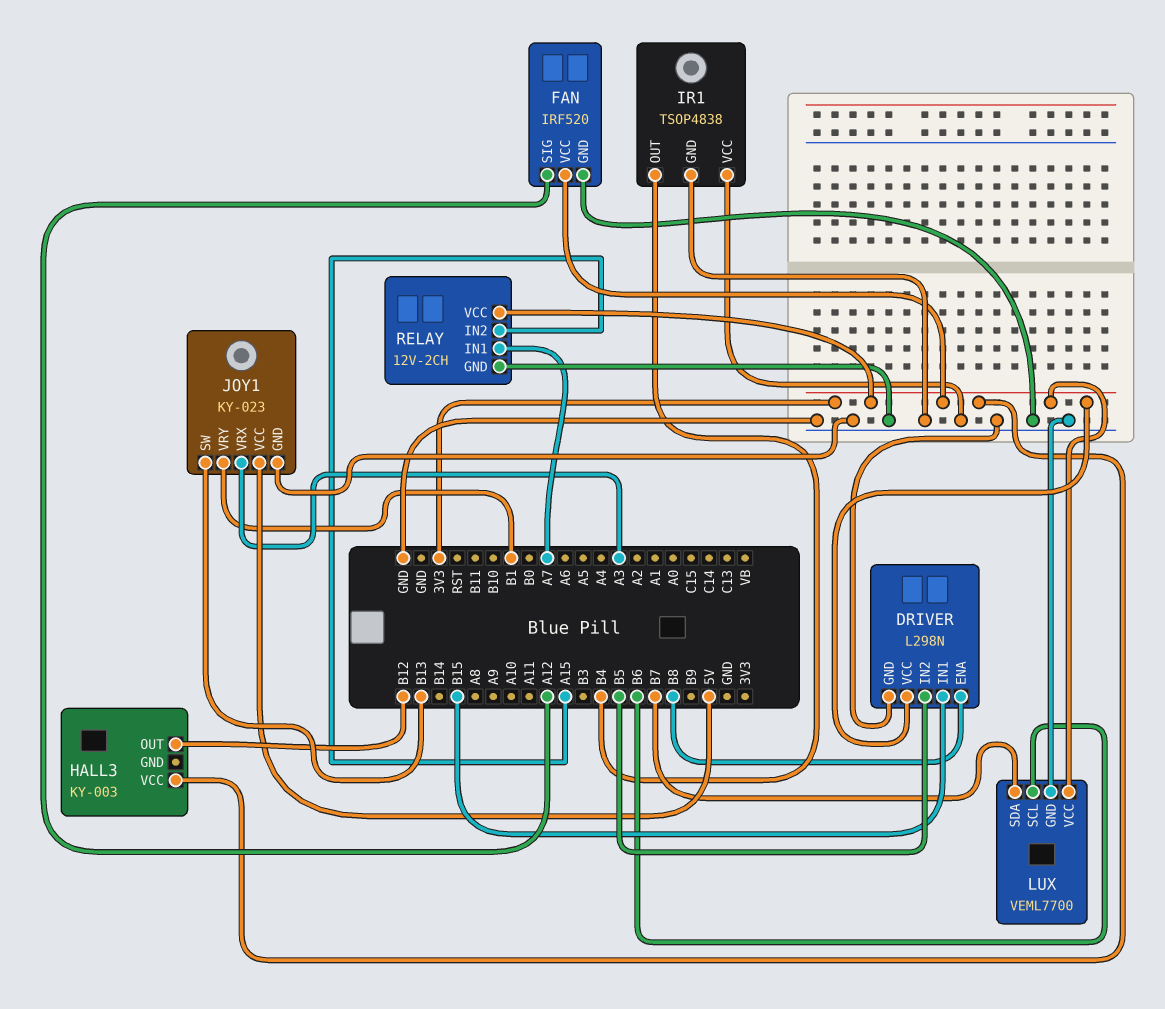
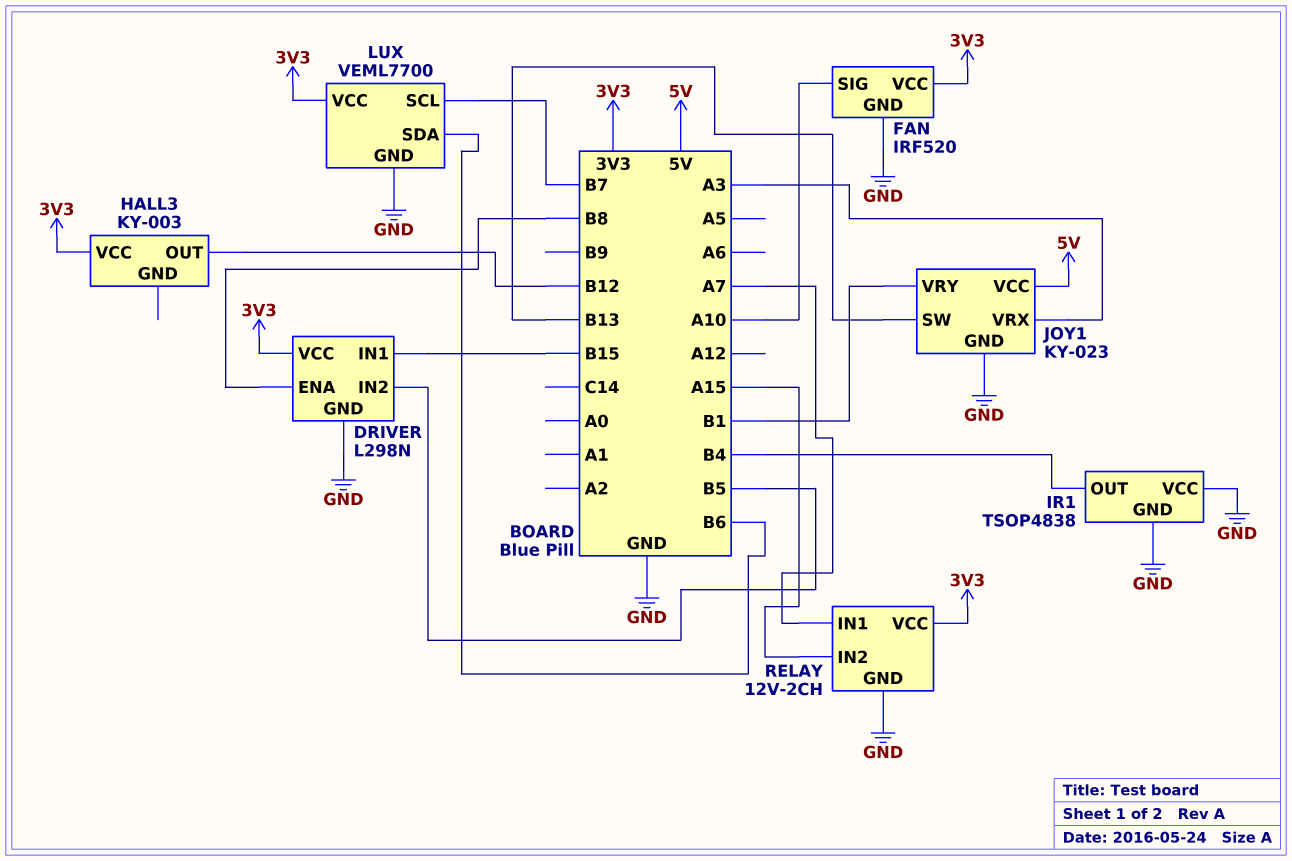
FAN pin SIG: A12 -> A10
LUX pin SCL: B6 -> B7
LUX pin SDA: B7 -> B6

